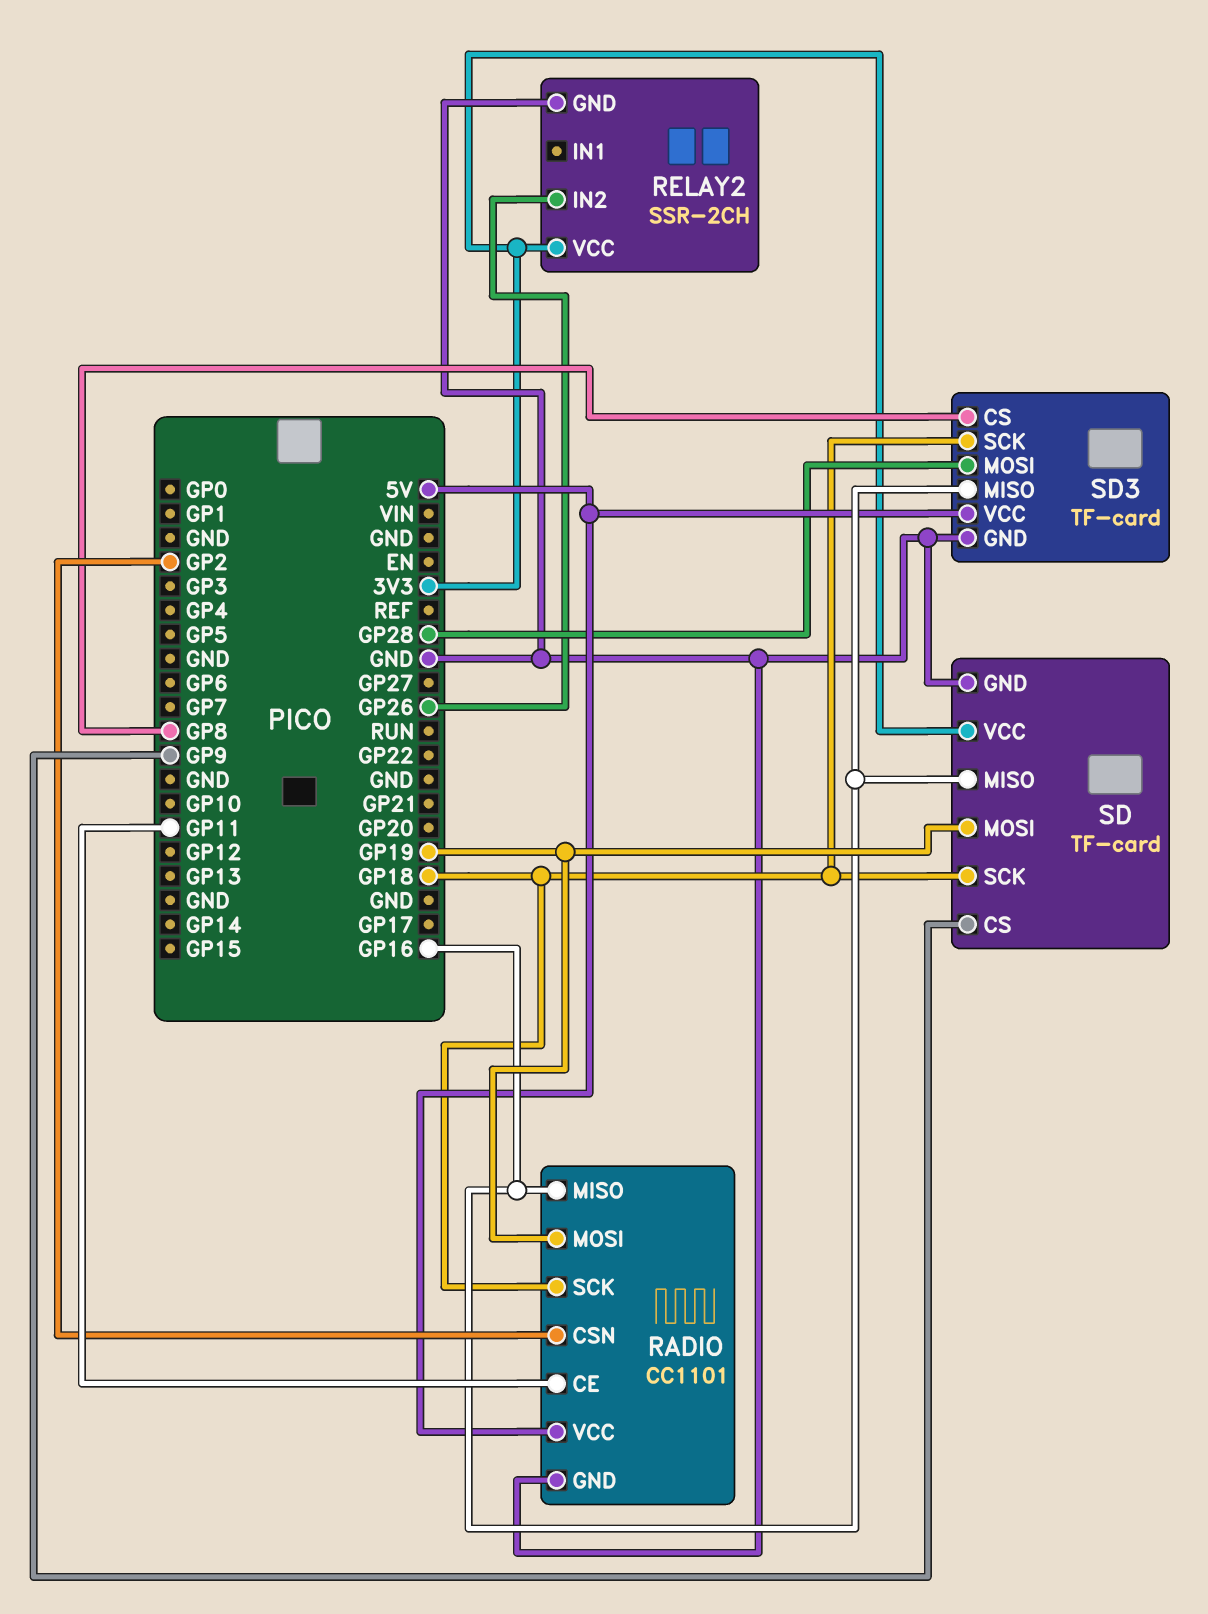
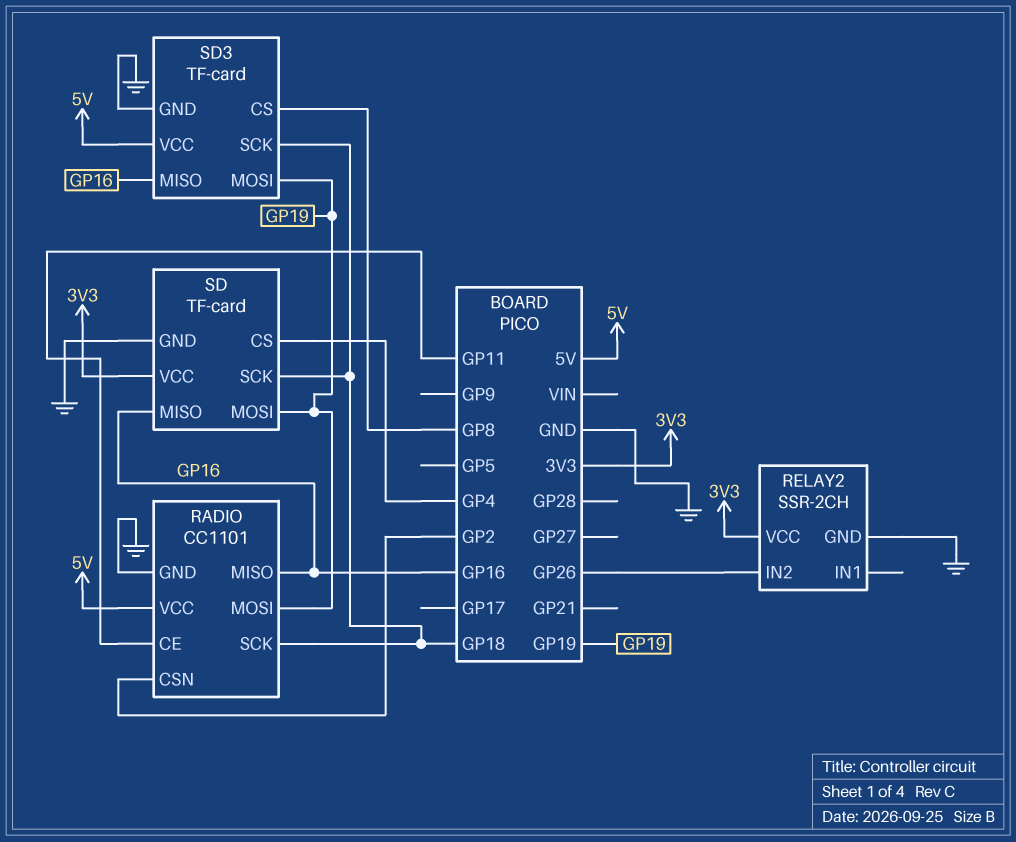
SD pin CS: GP9 -> GP4
SD3 pin MOSI: GP28 -> GP19

